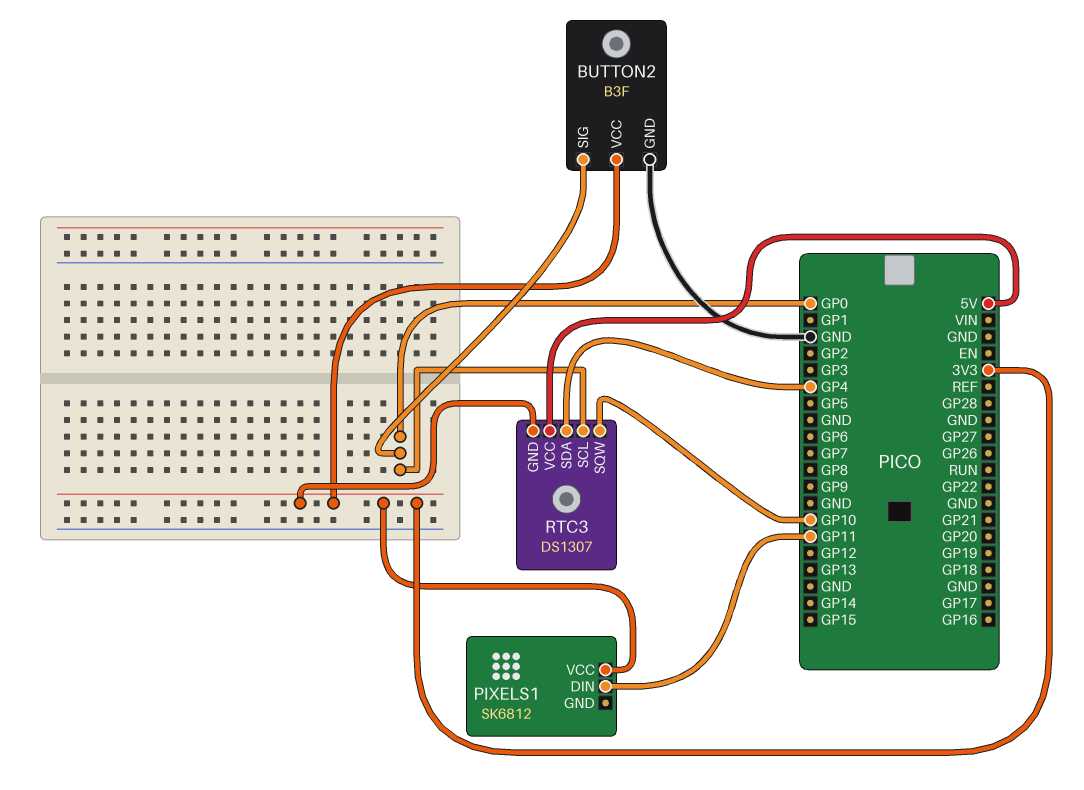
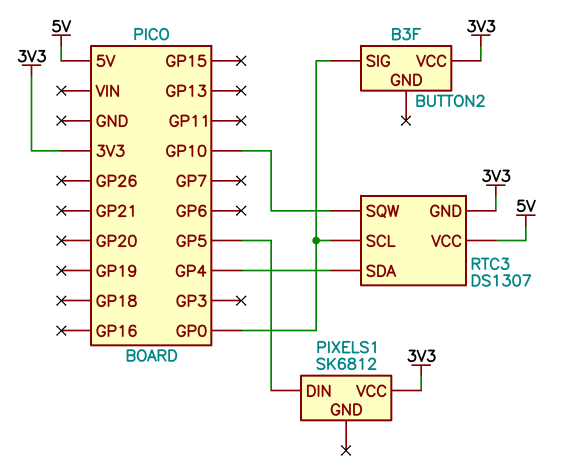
BUTTON2 pin GND: GND -> none
PIXELS1 pin DIN: GP11 -> GP5

